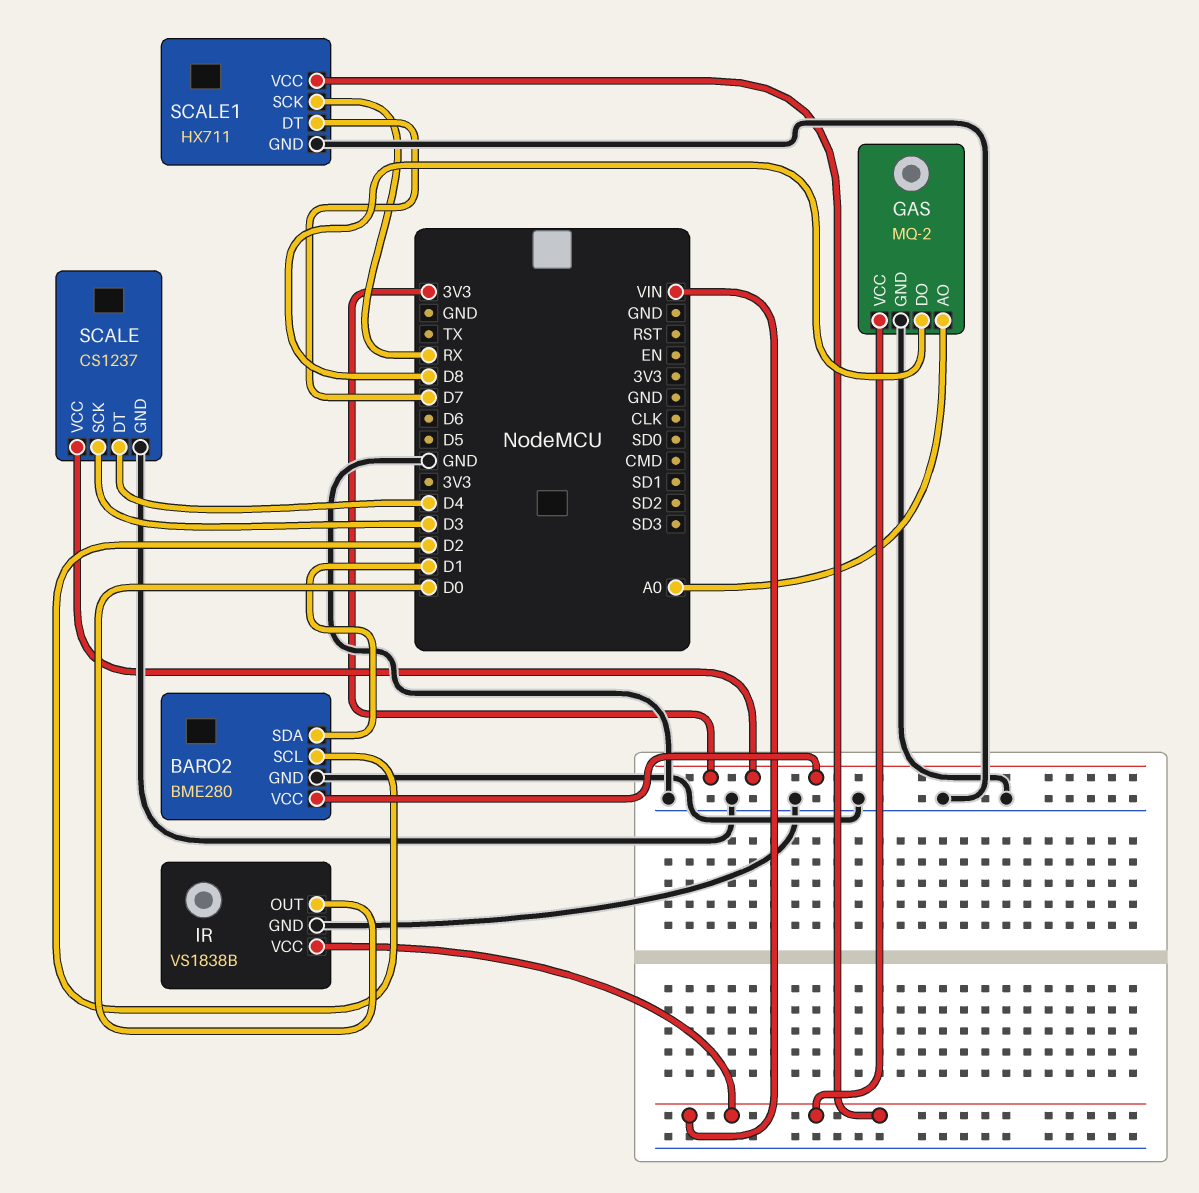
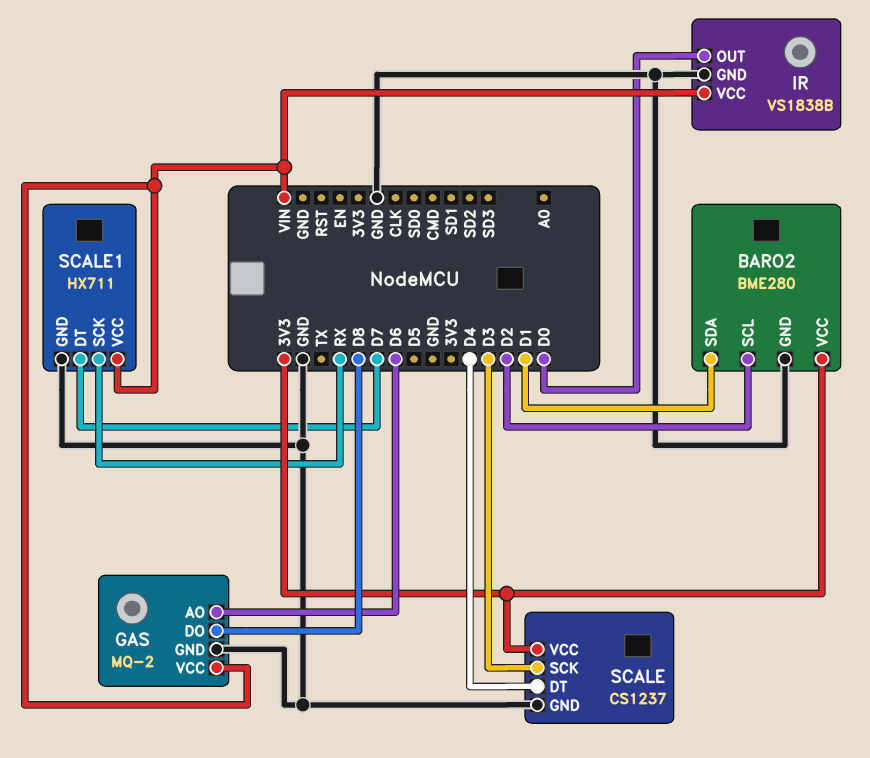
GAS pin AO: A0 -> D6

